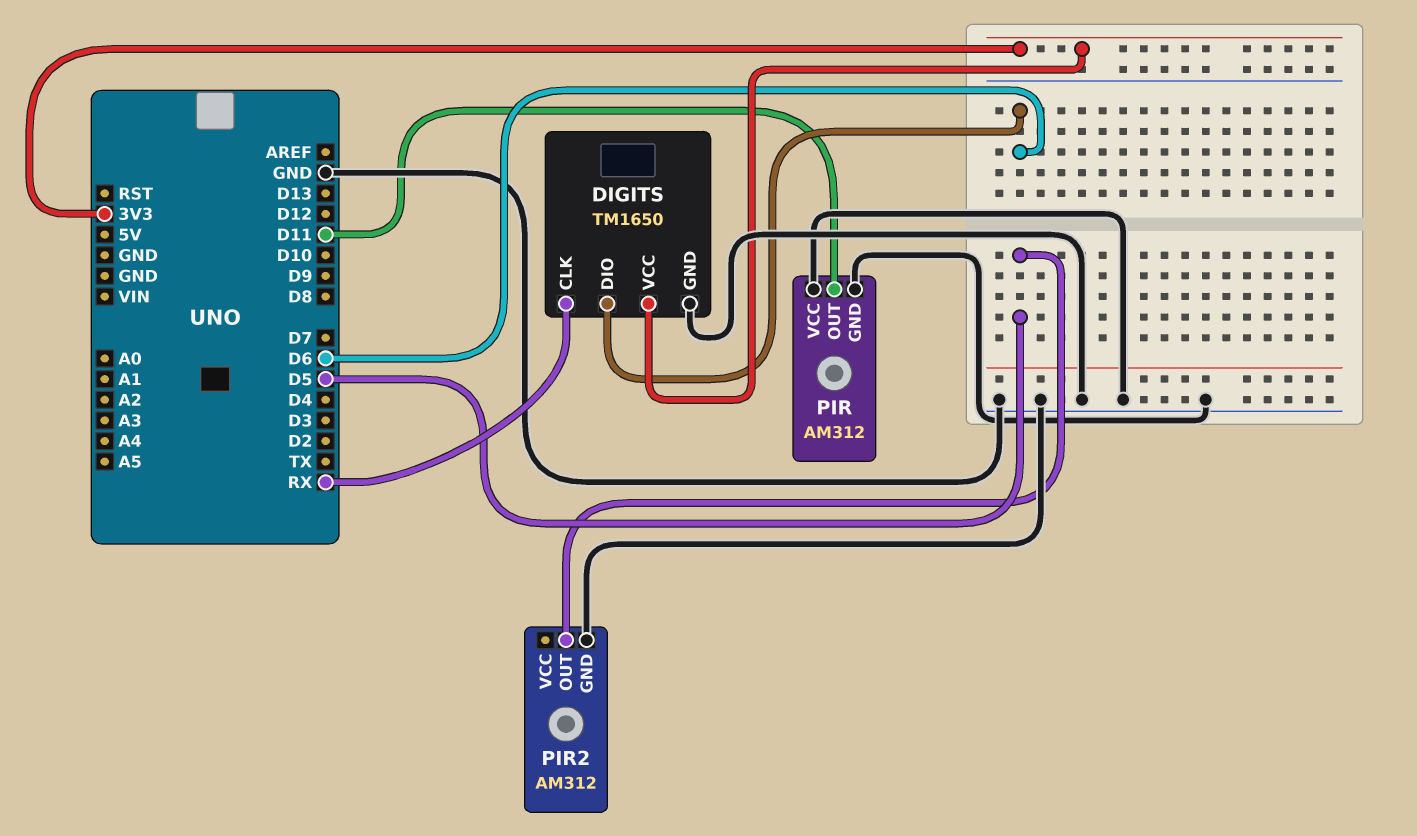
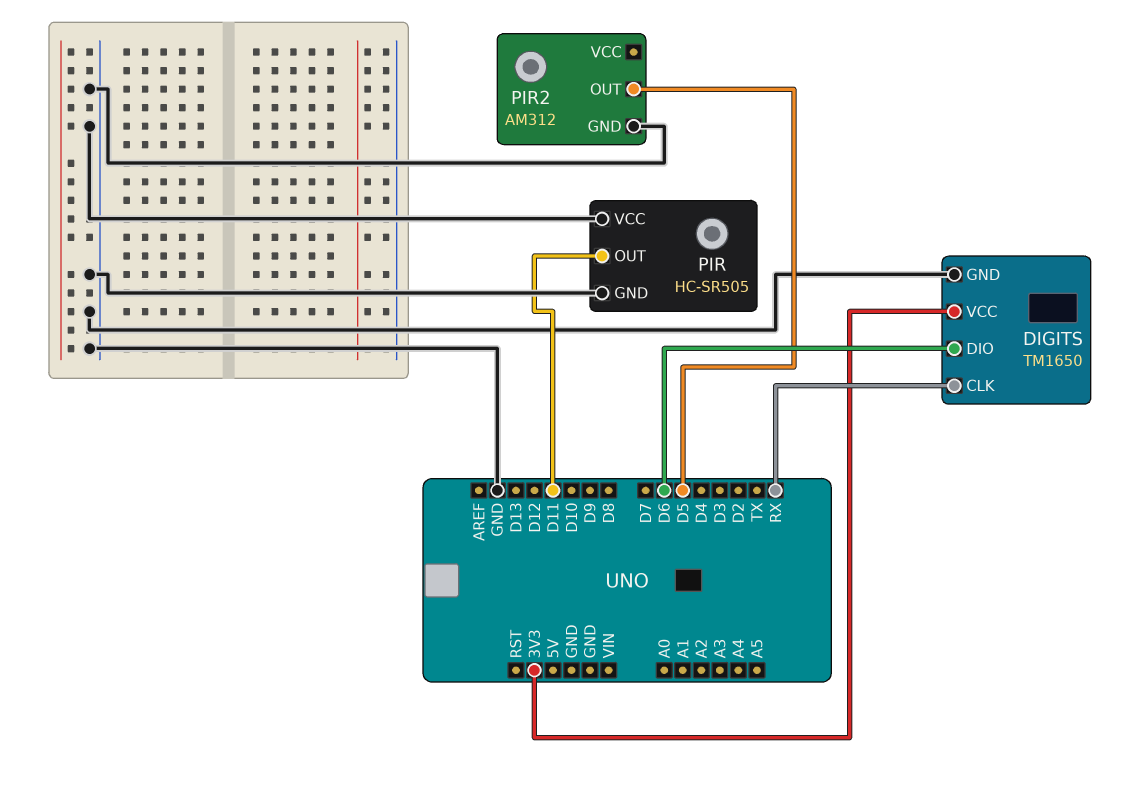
PIR: AM312 -> HC-SR505

